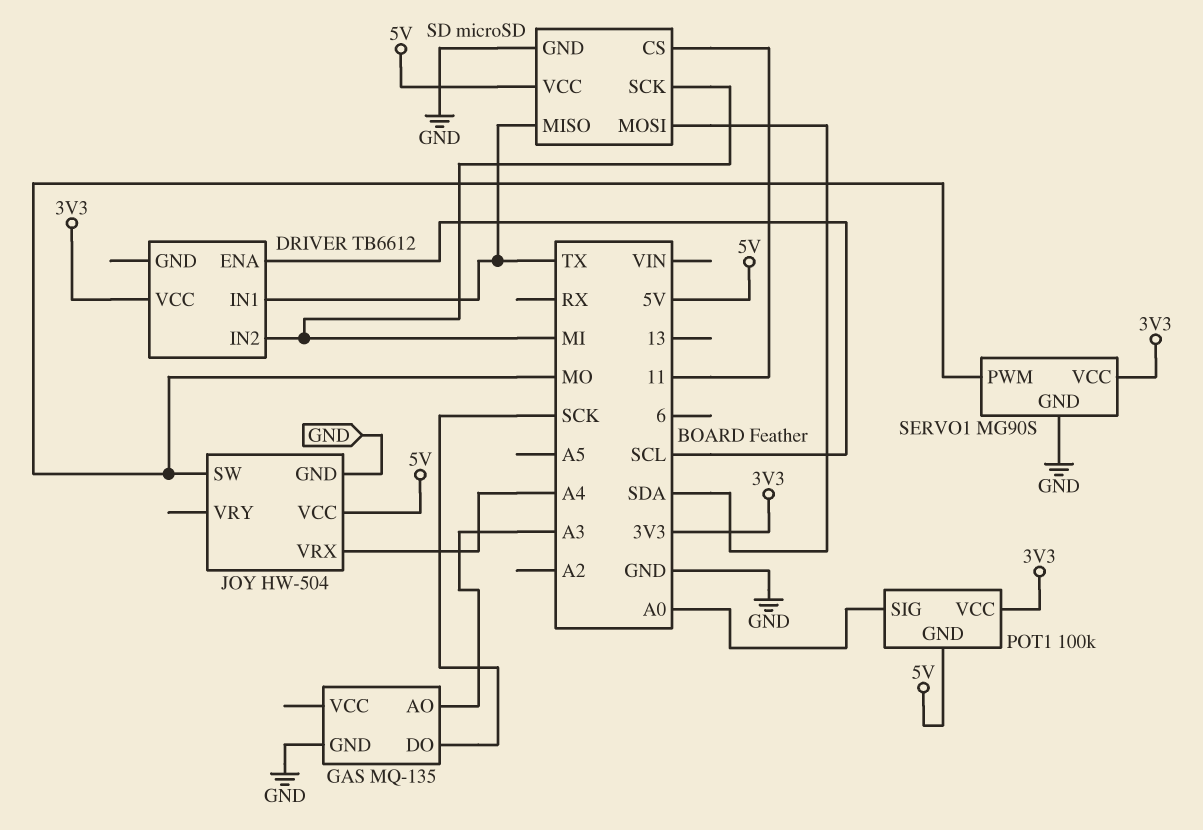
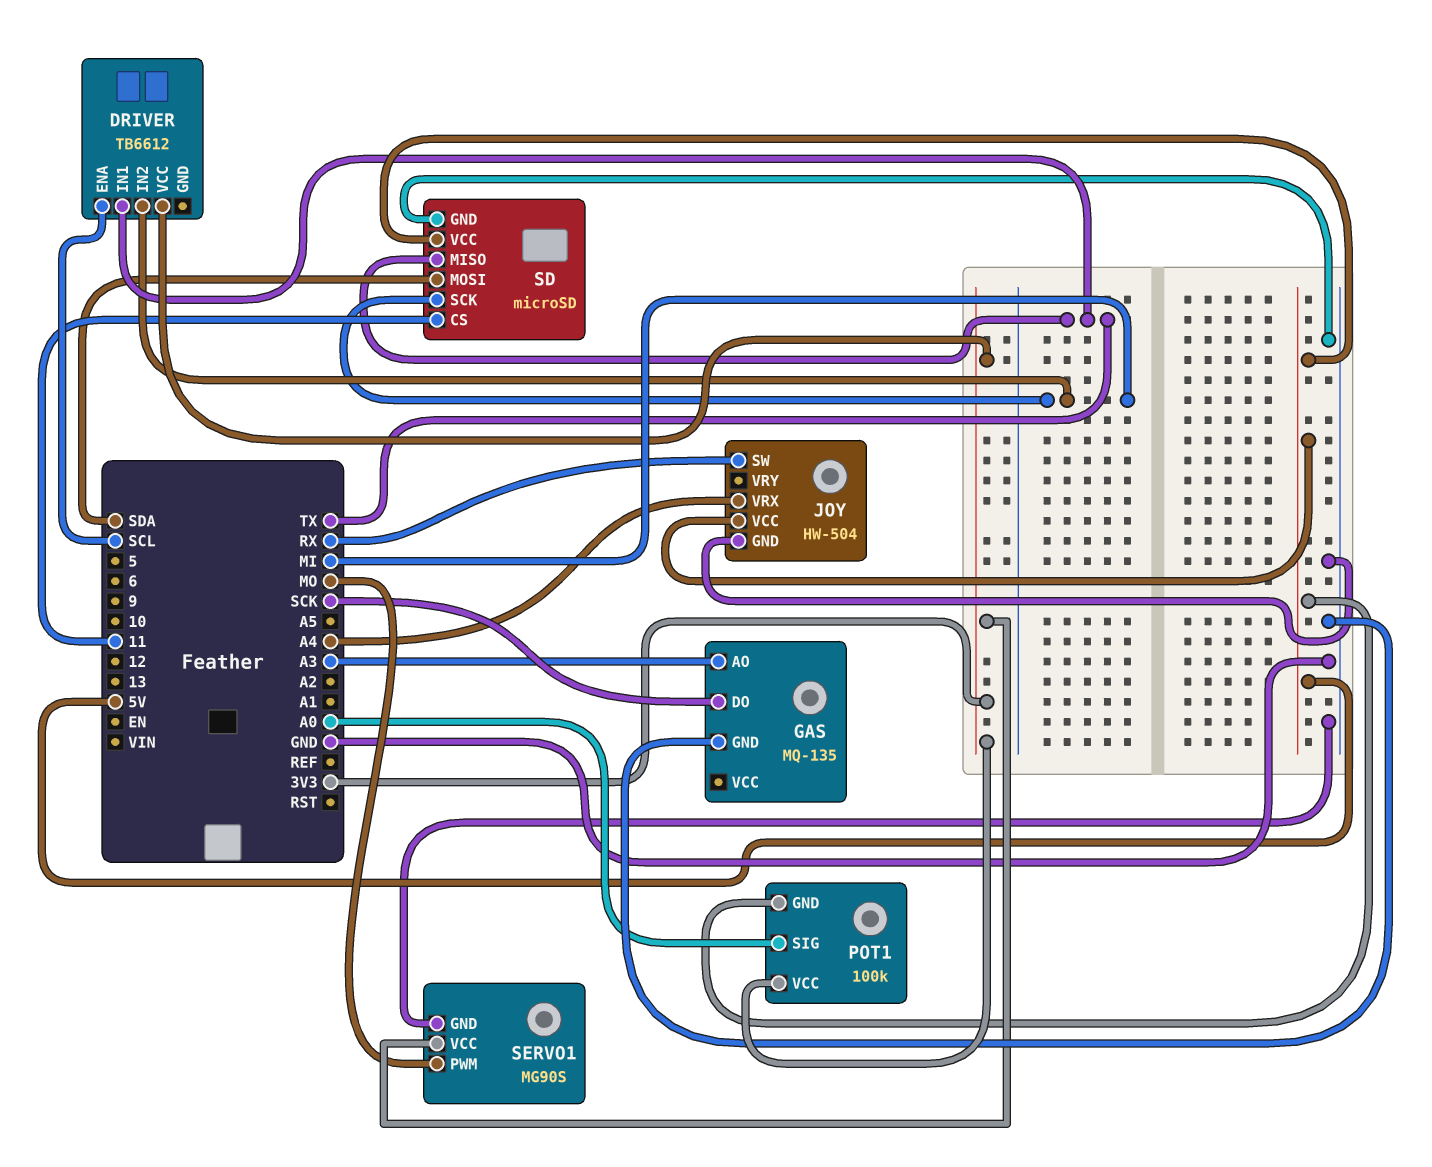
JOY pin SW: MO -> RX

